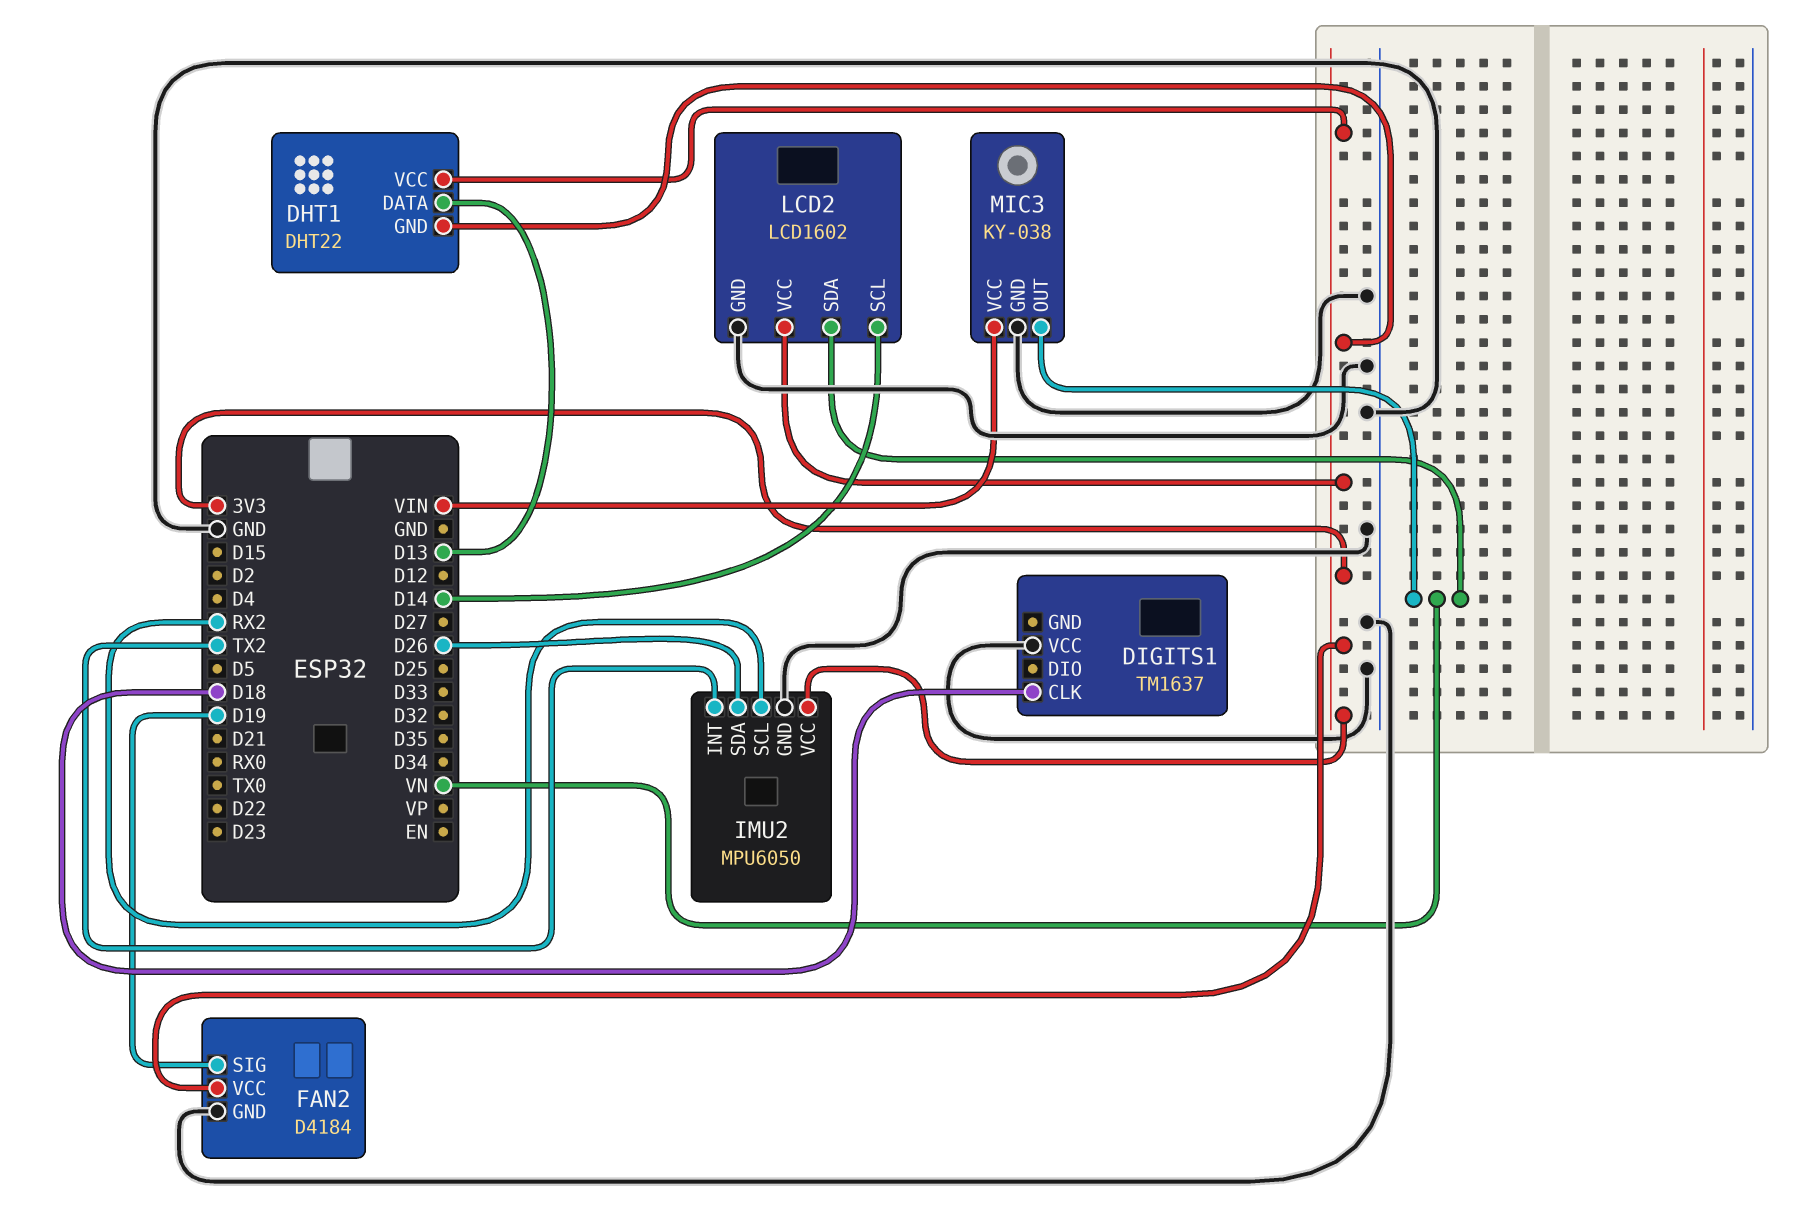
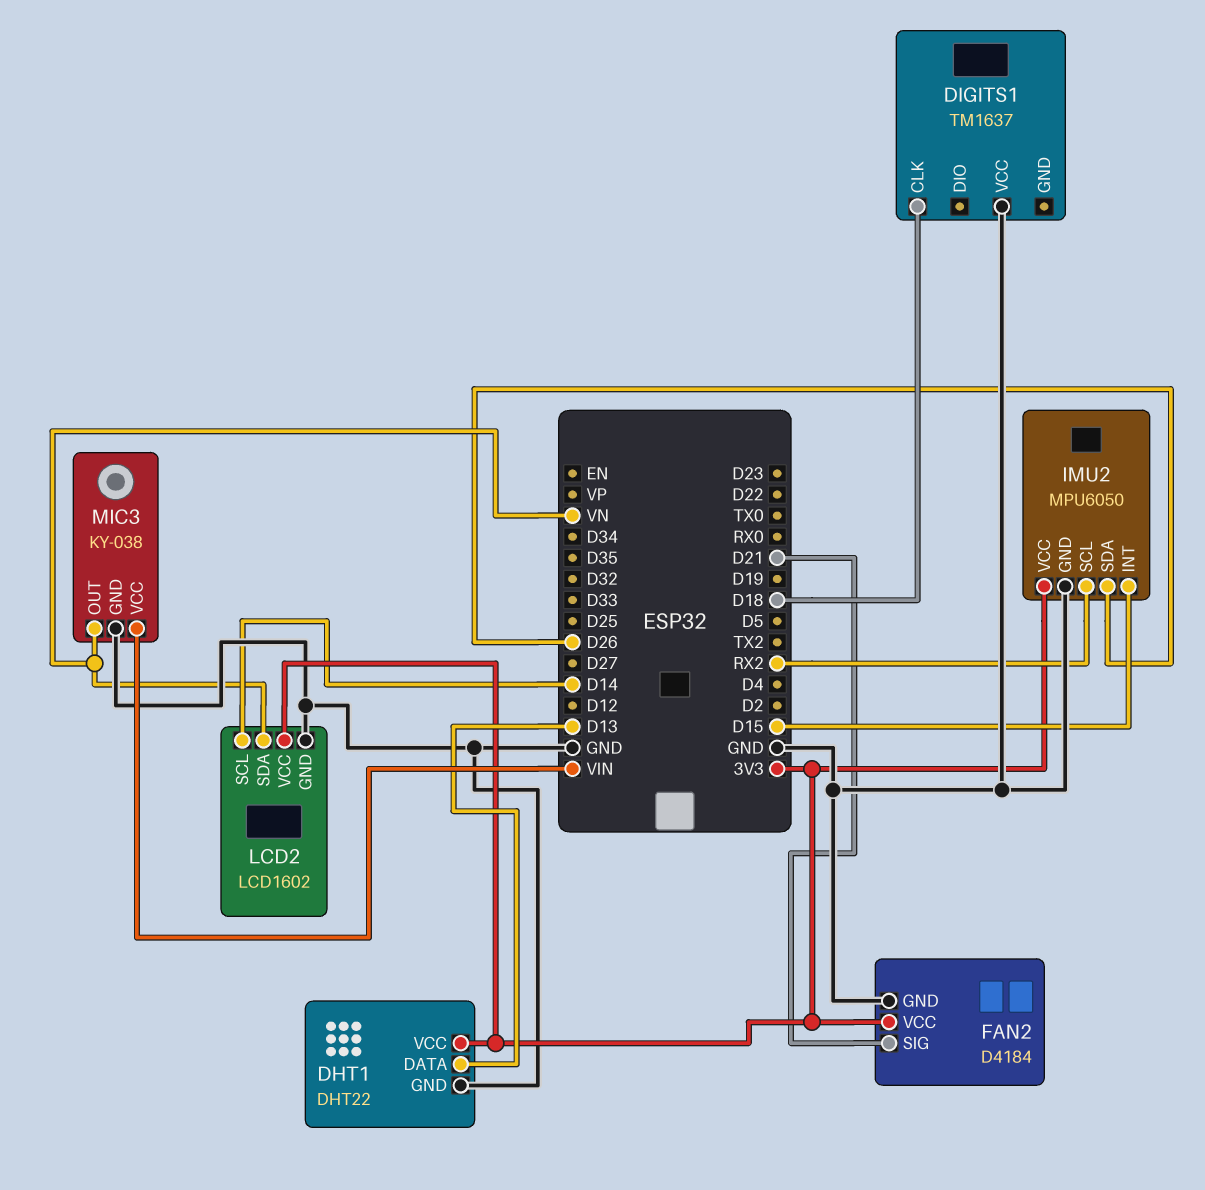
DHT1 pin GND: 3V3 -> GND
FAN2 pin SIG: D19 -> D21
IMU2 pin INT: TX2 -> D15

